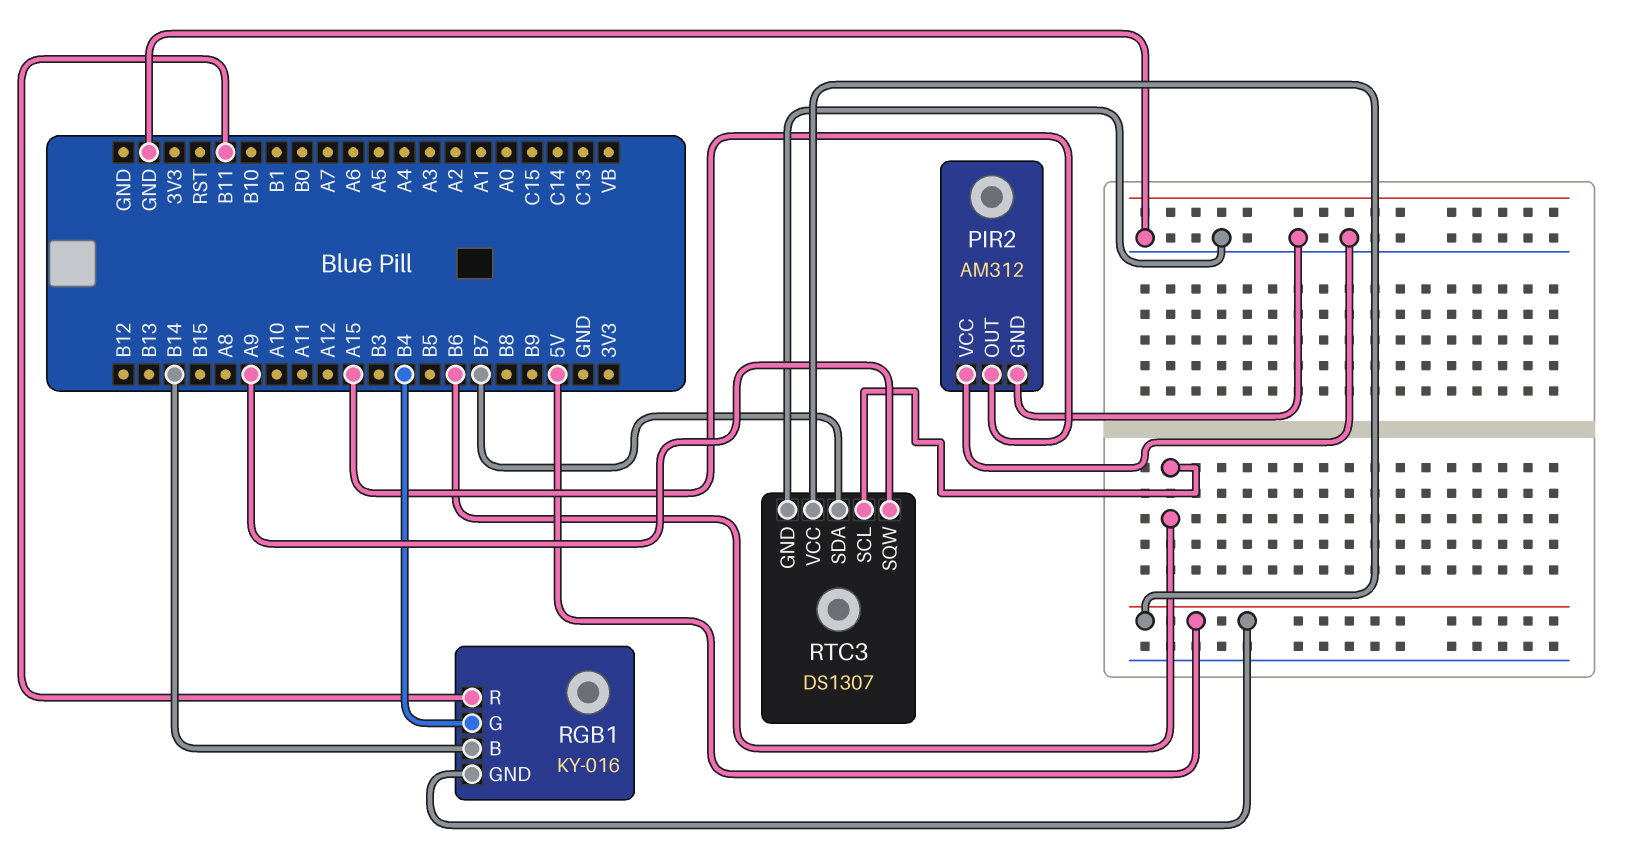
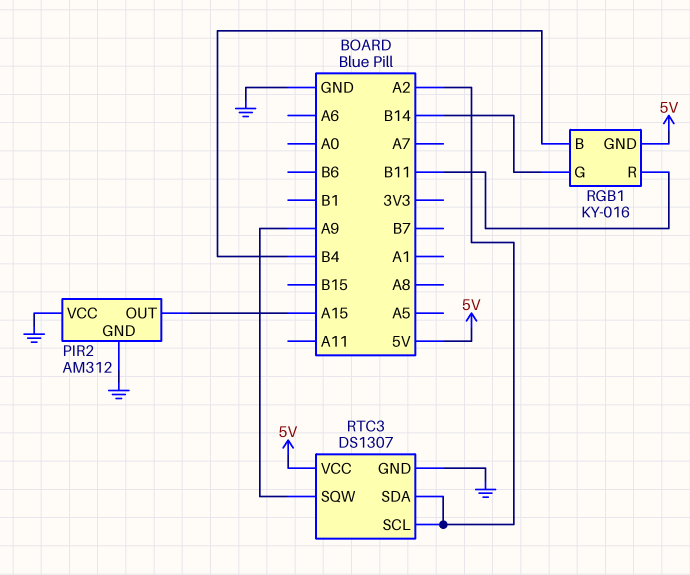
RGB1 pin B: B14 -> B4
RGB1 pin G: B4 -> B14
RTC3 pin SCL: B6 -> A2
RTC3 pin SDA: B7 -> A2

